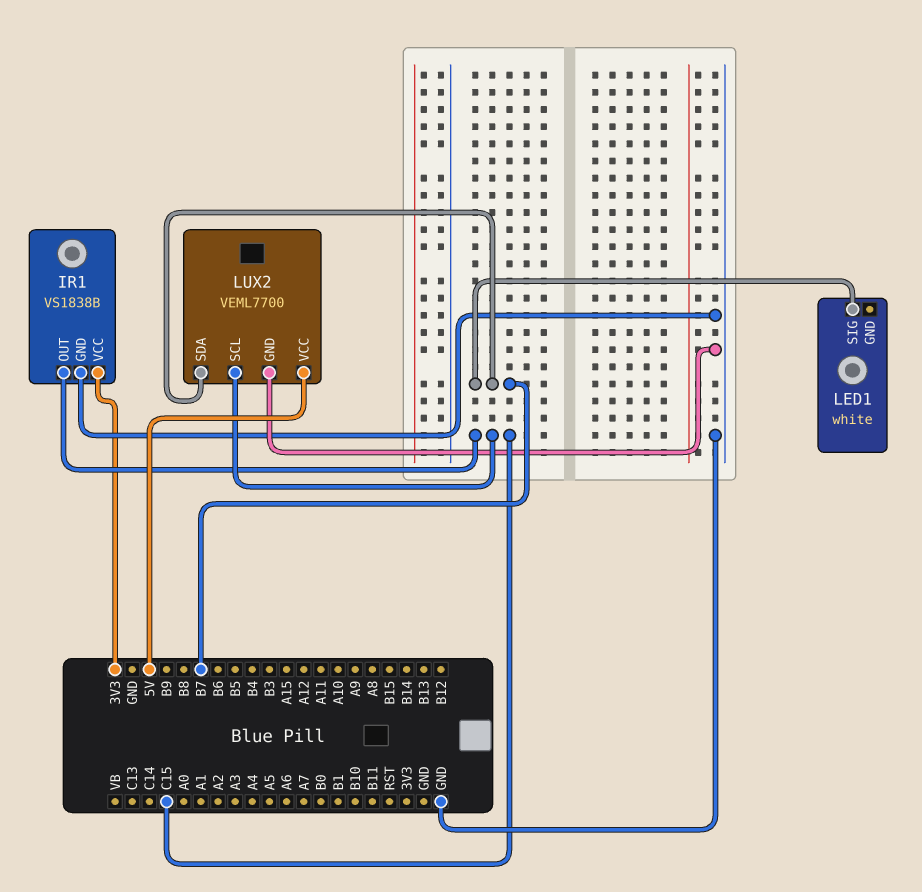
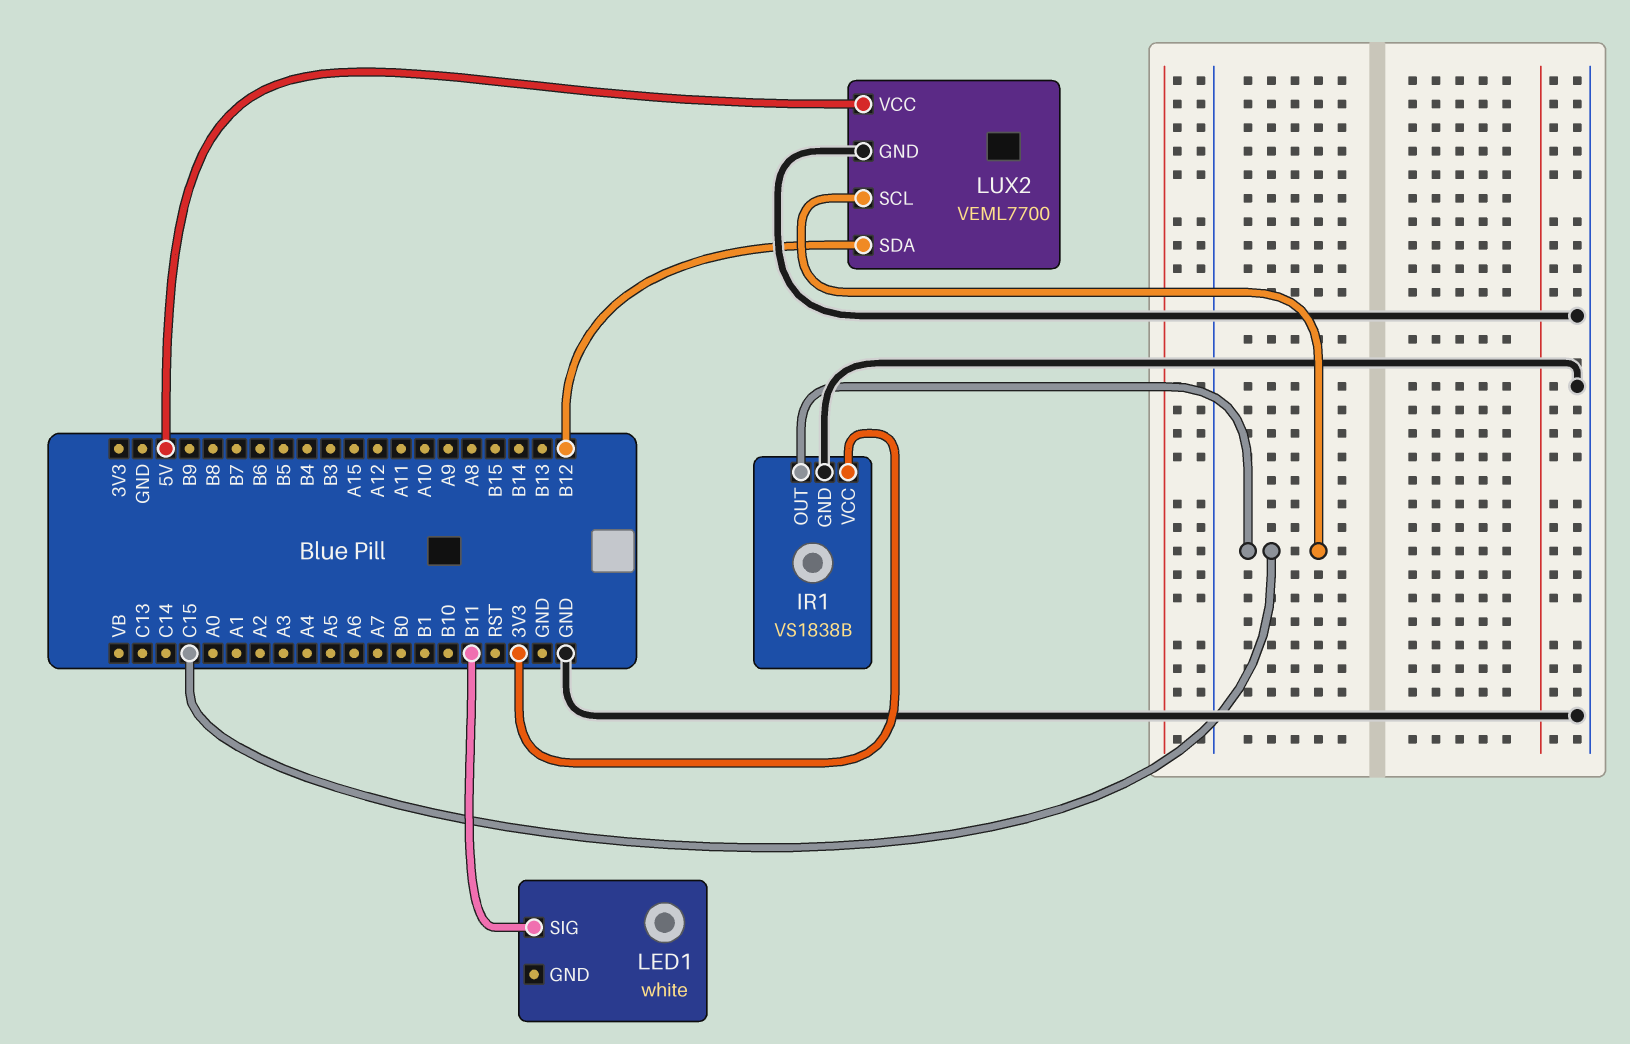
LED1 pin SIG: B7 -> B11
LUX2 pin SDA: B7 -> B12

